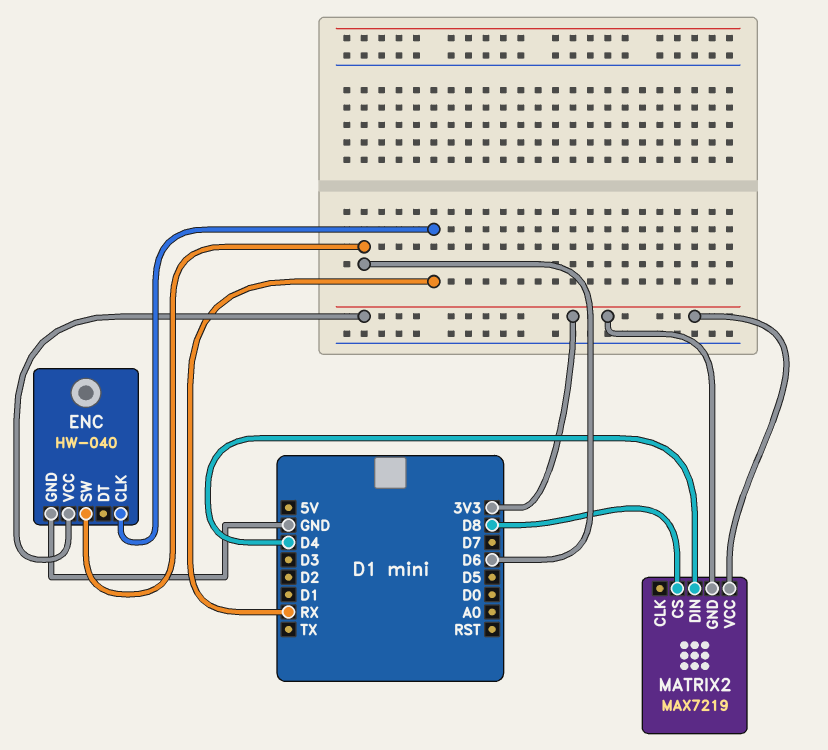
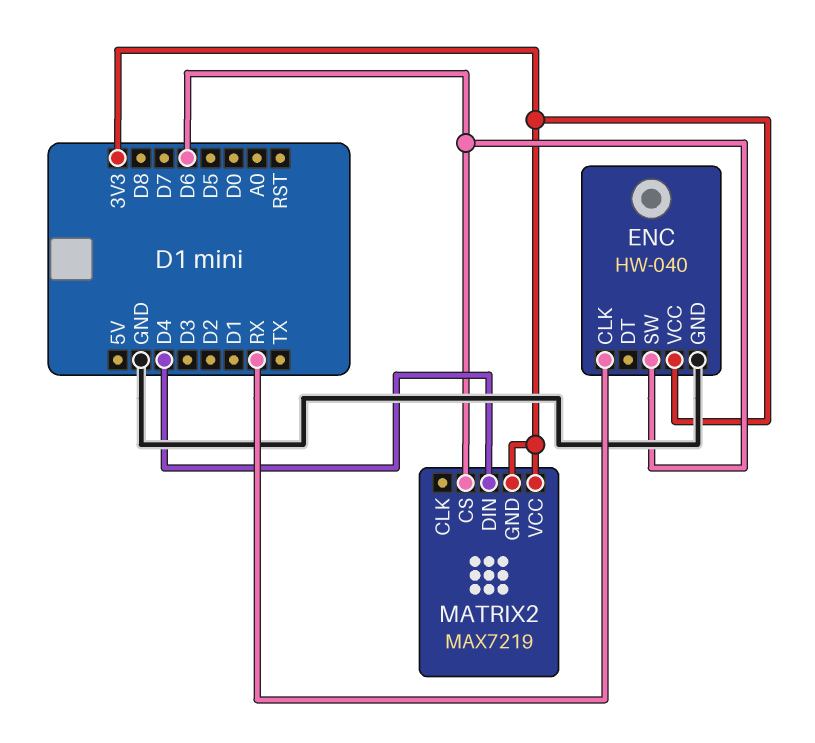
MATRIX2 pin CS: D8 -> D6

